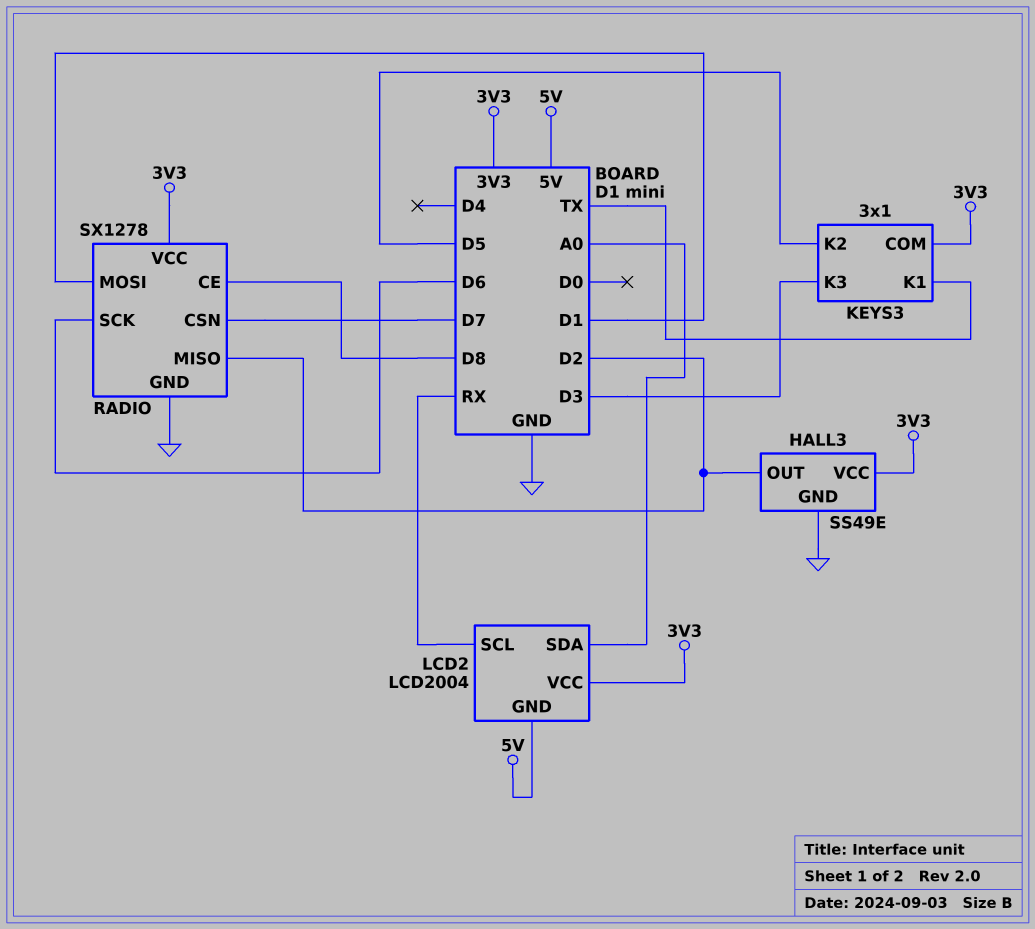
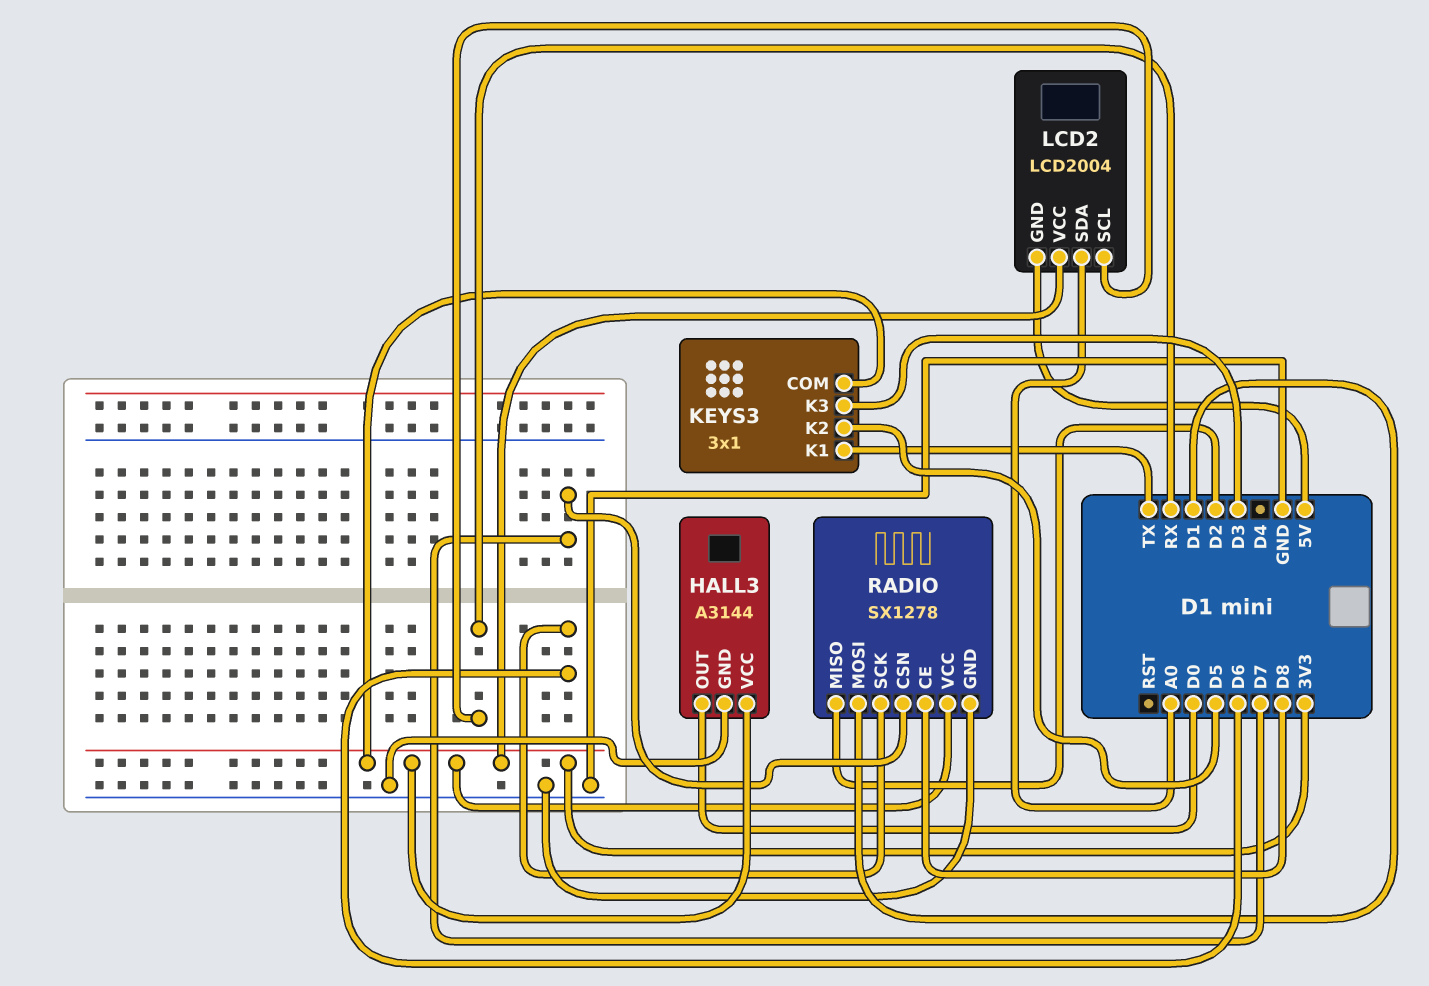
HALL3: SS49E -> A3144
HALL3 pin OUT: D2 -> D0

